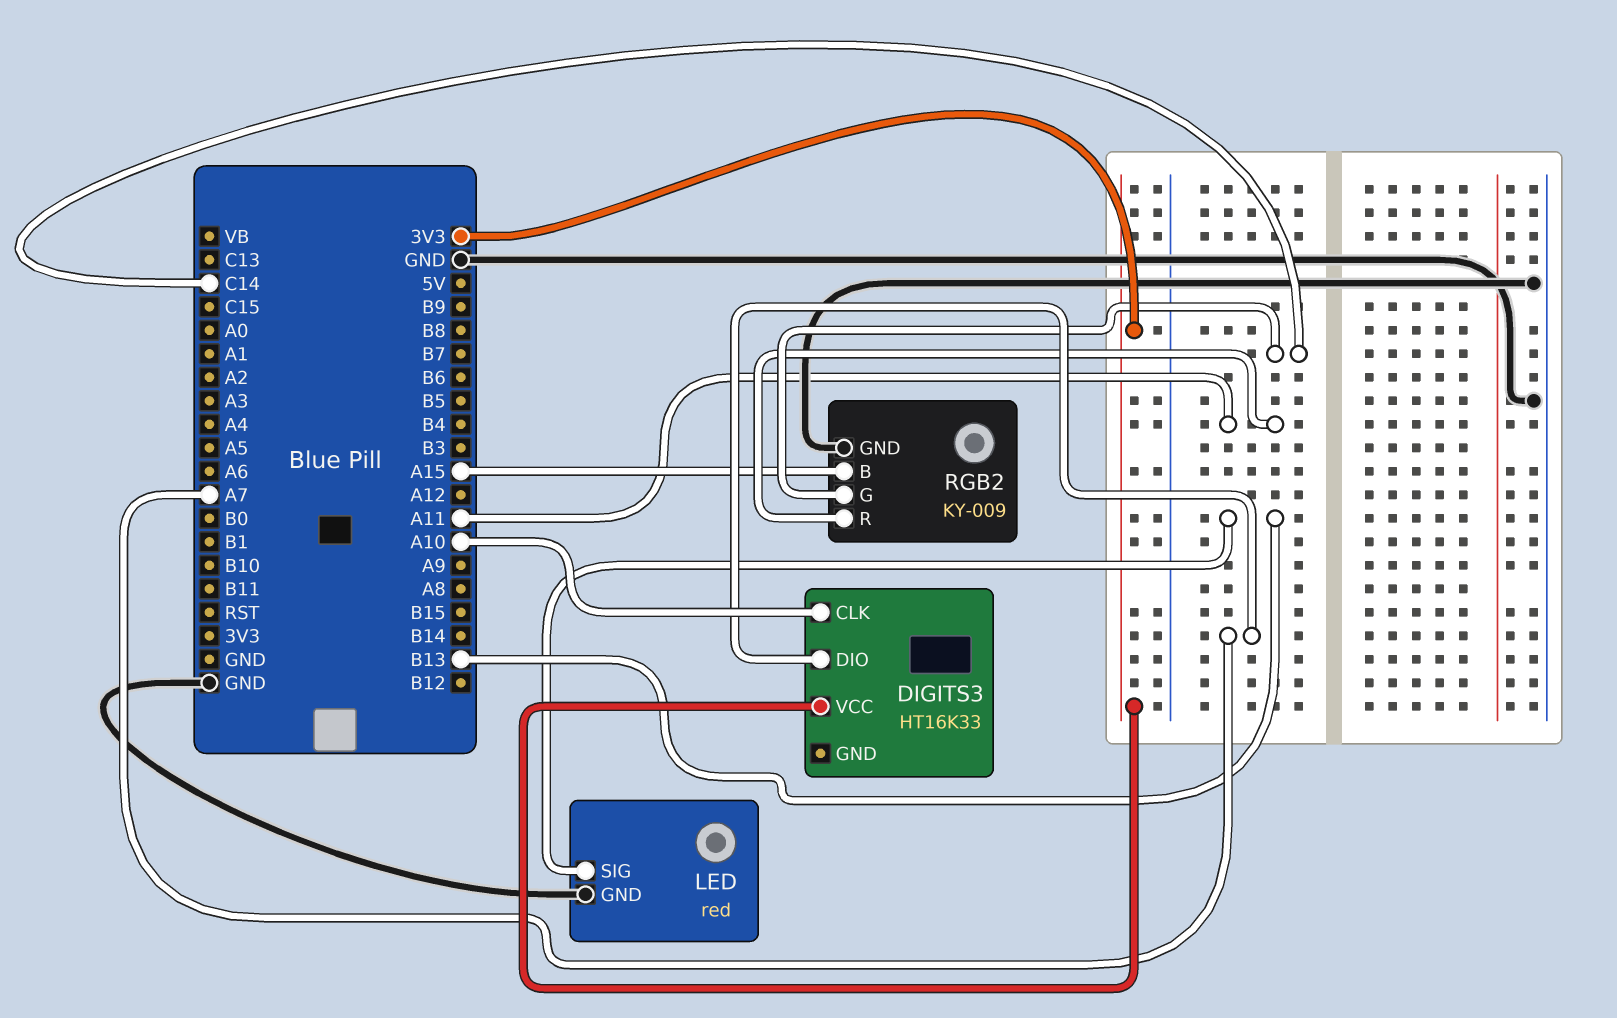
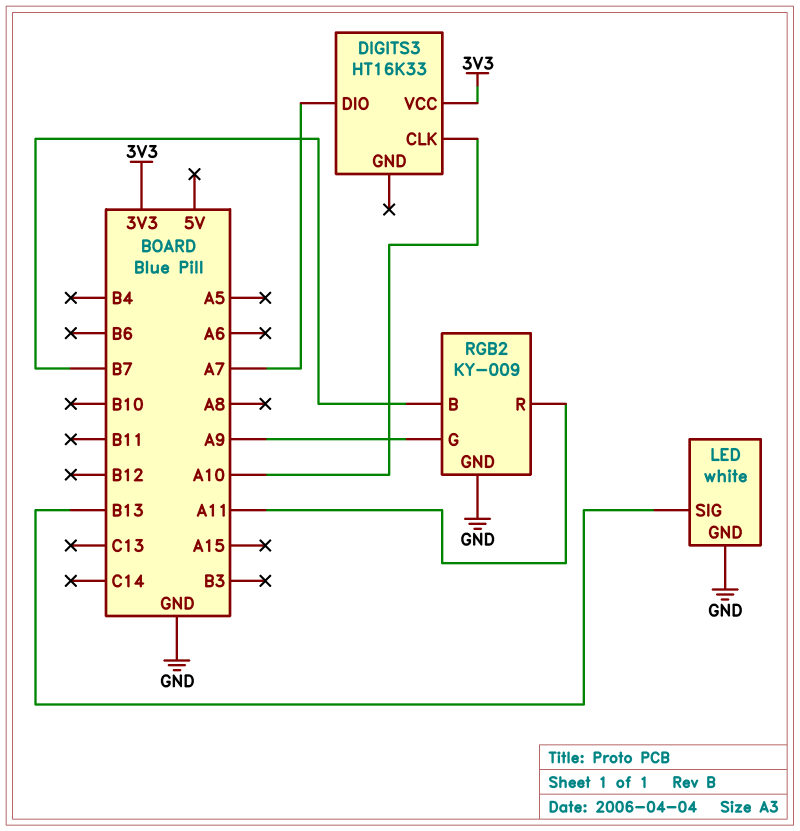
LED: red -> white
RGB2 pin B: A15 -> B7
RGB2 pin G: C14 -> A9

